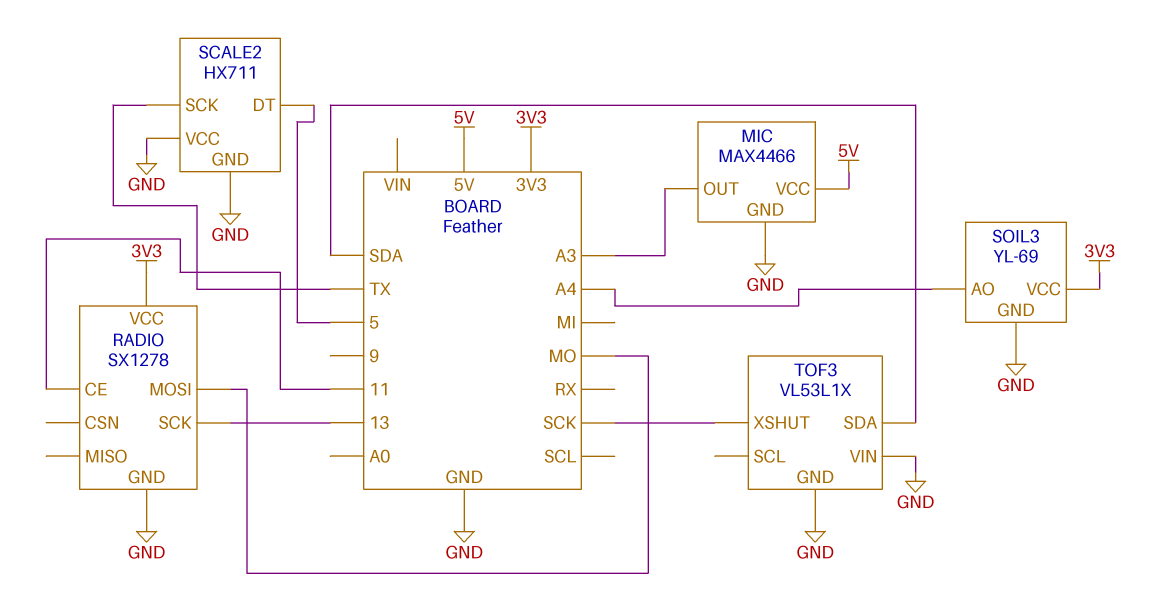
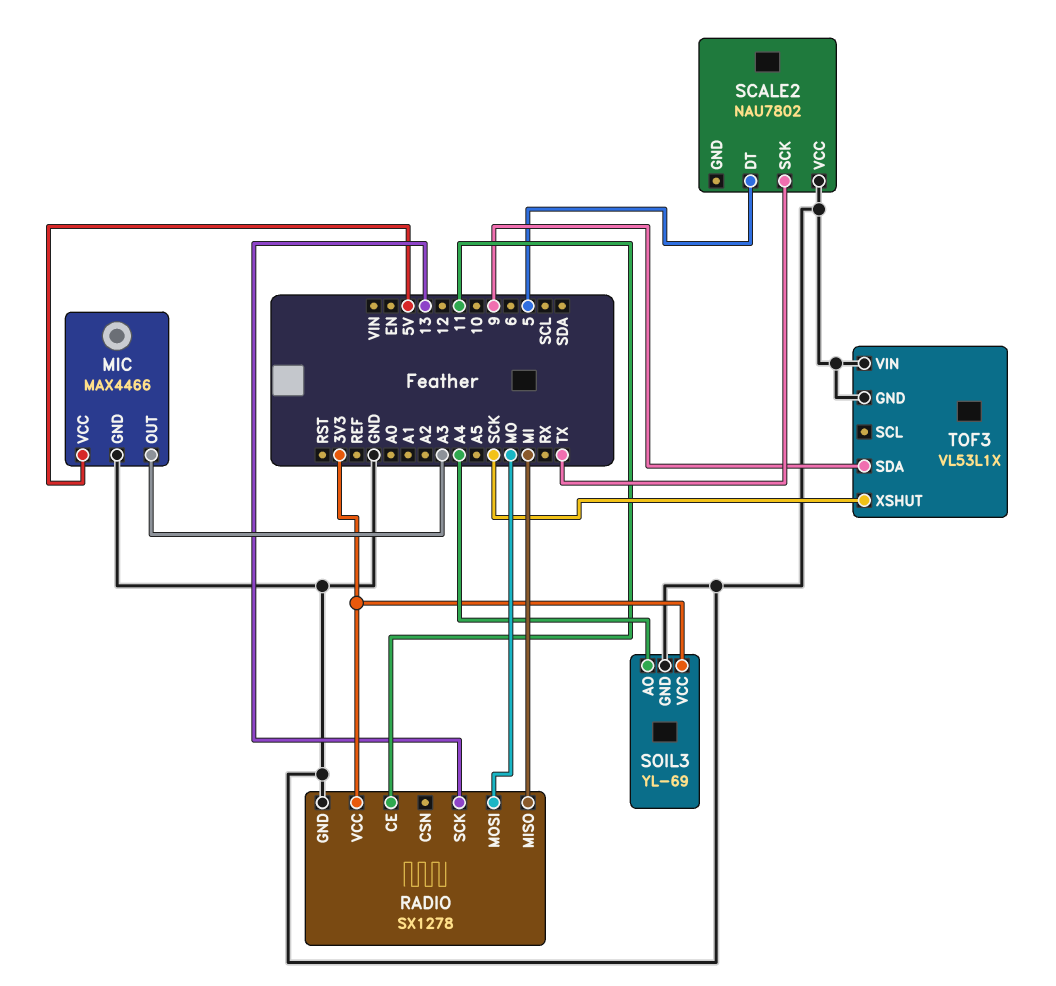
RADIO pin MISO: none -> MI
SCALE2: HX711 -> NAU7802
SCALE2 pin GND: GND -> none
TOF3 pin SDA: SDA -> 9

